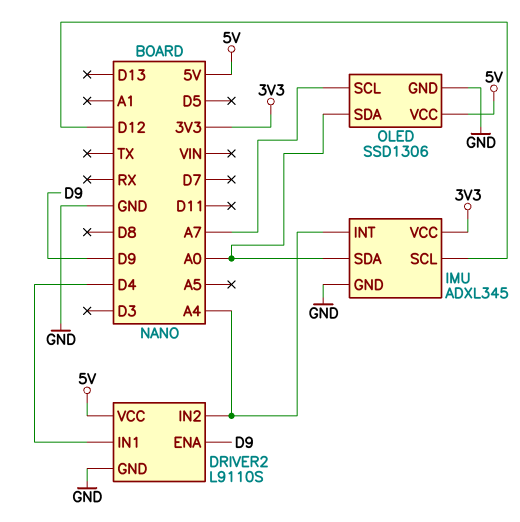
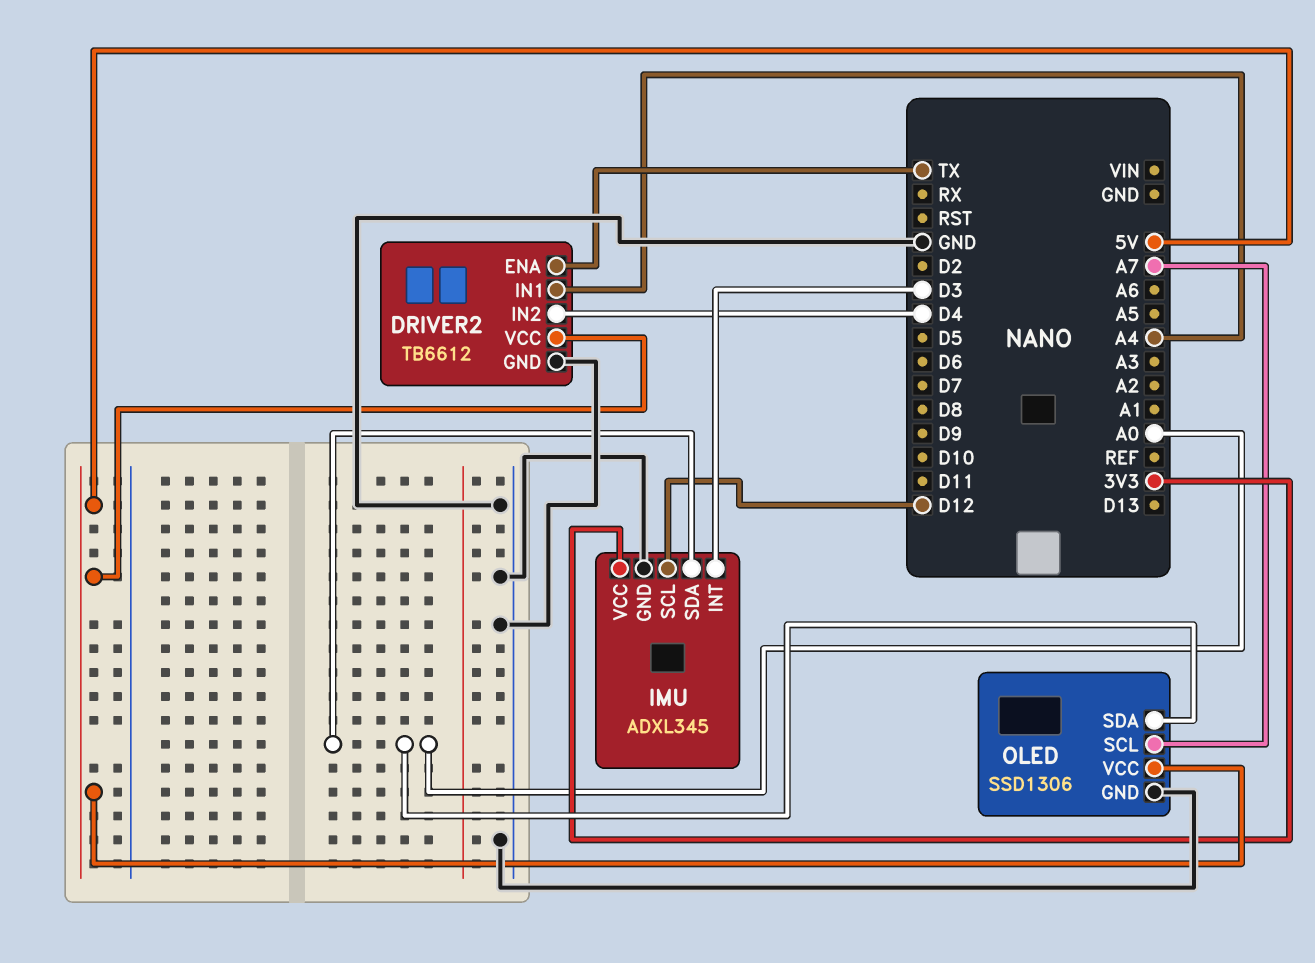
DRIVER2: L9110S -> TB6612
DRIVER2 pin ENA: D9 -> TX
DRIVER2 pin IN1: D4 -> A4
DRIVER2 pin IN2: A4 -> D4
IMU pin INT: A4 -> D3

